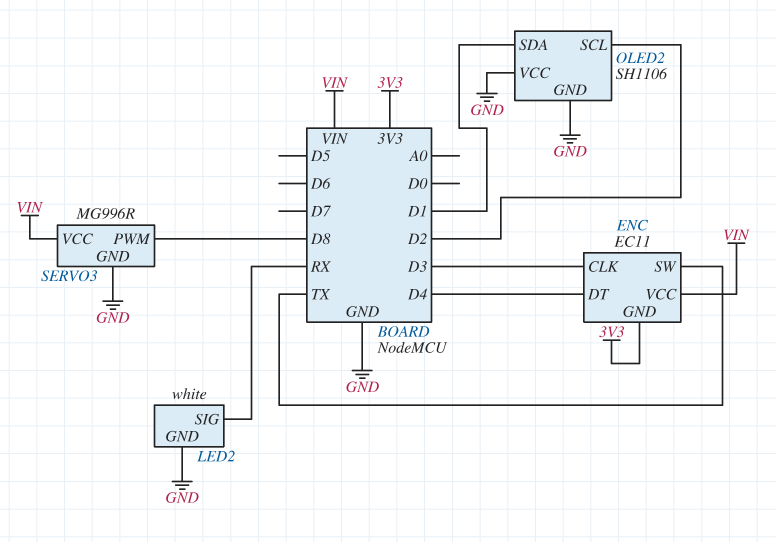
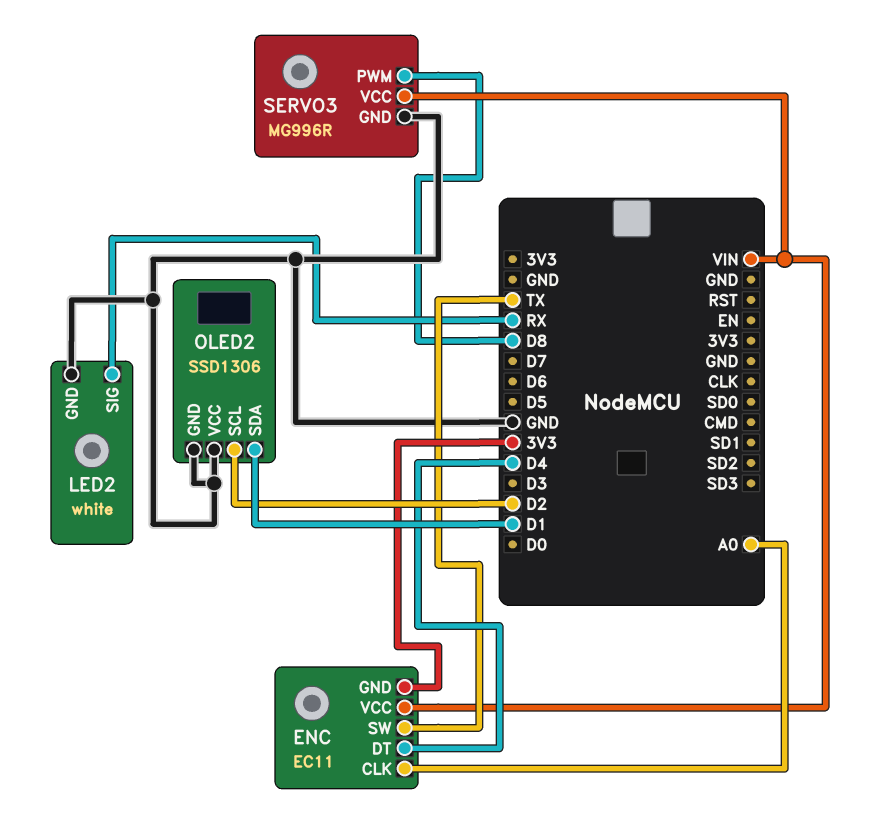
ENC pin CLK: D3 -> A0
OLED2: SH1106 -> SSD1306

